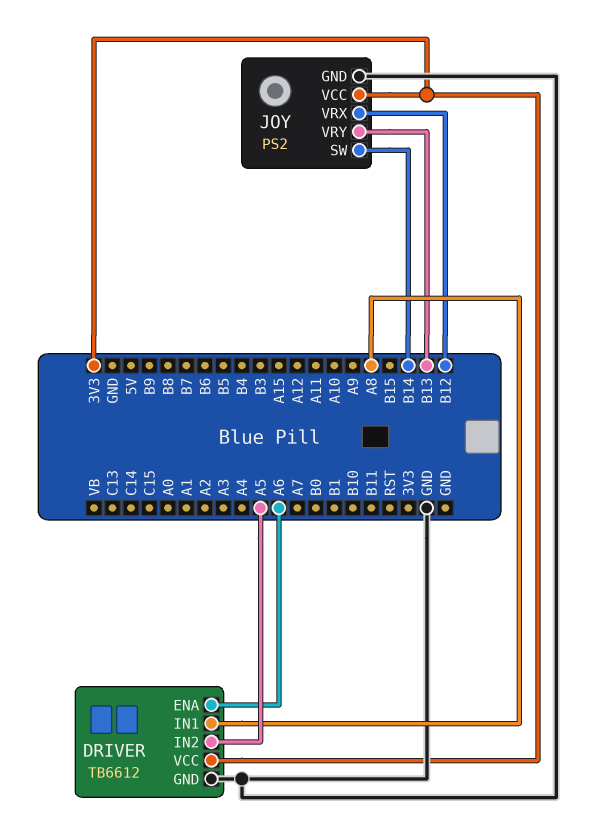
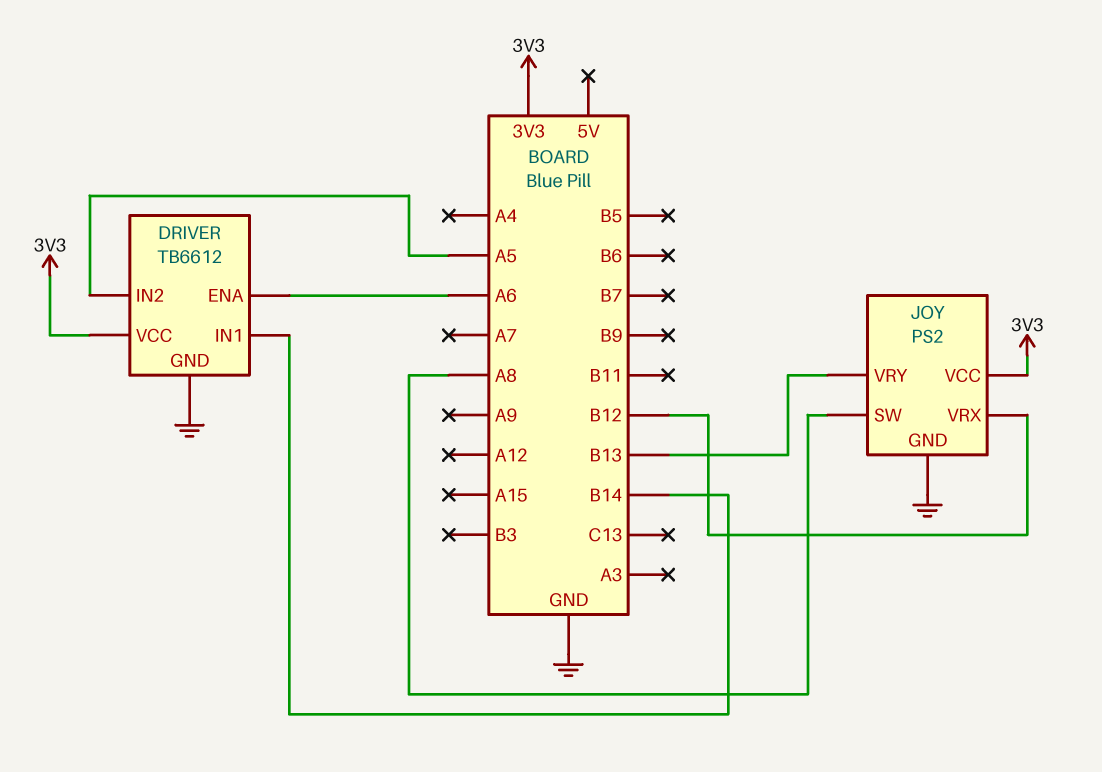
DRIVER pin IN1: A8 -> B14
JOY pin SW: B14 -> A8

